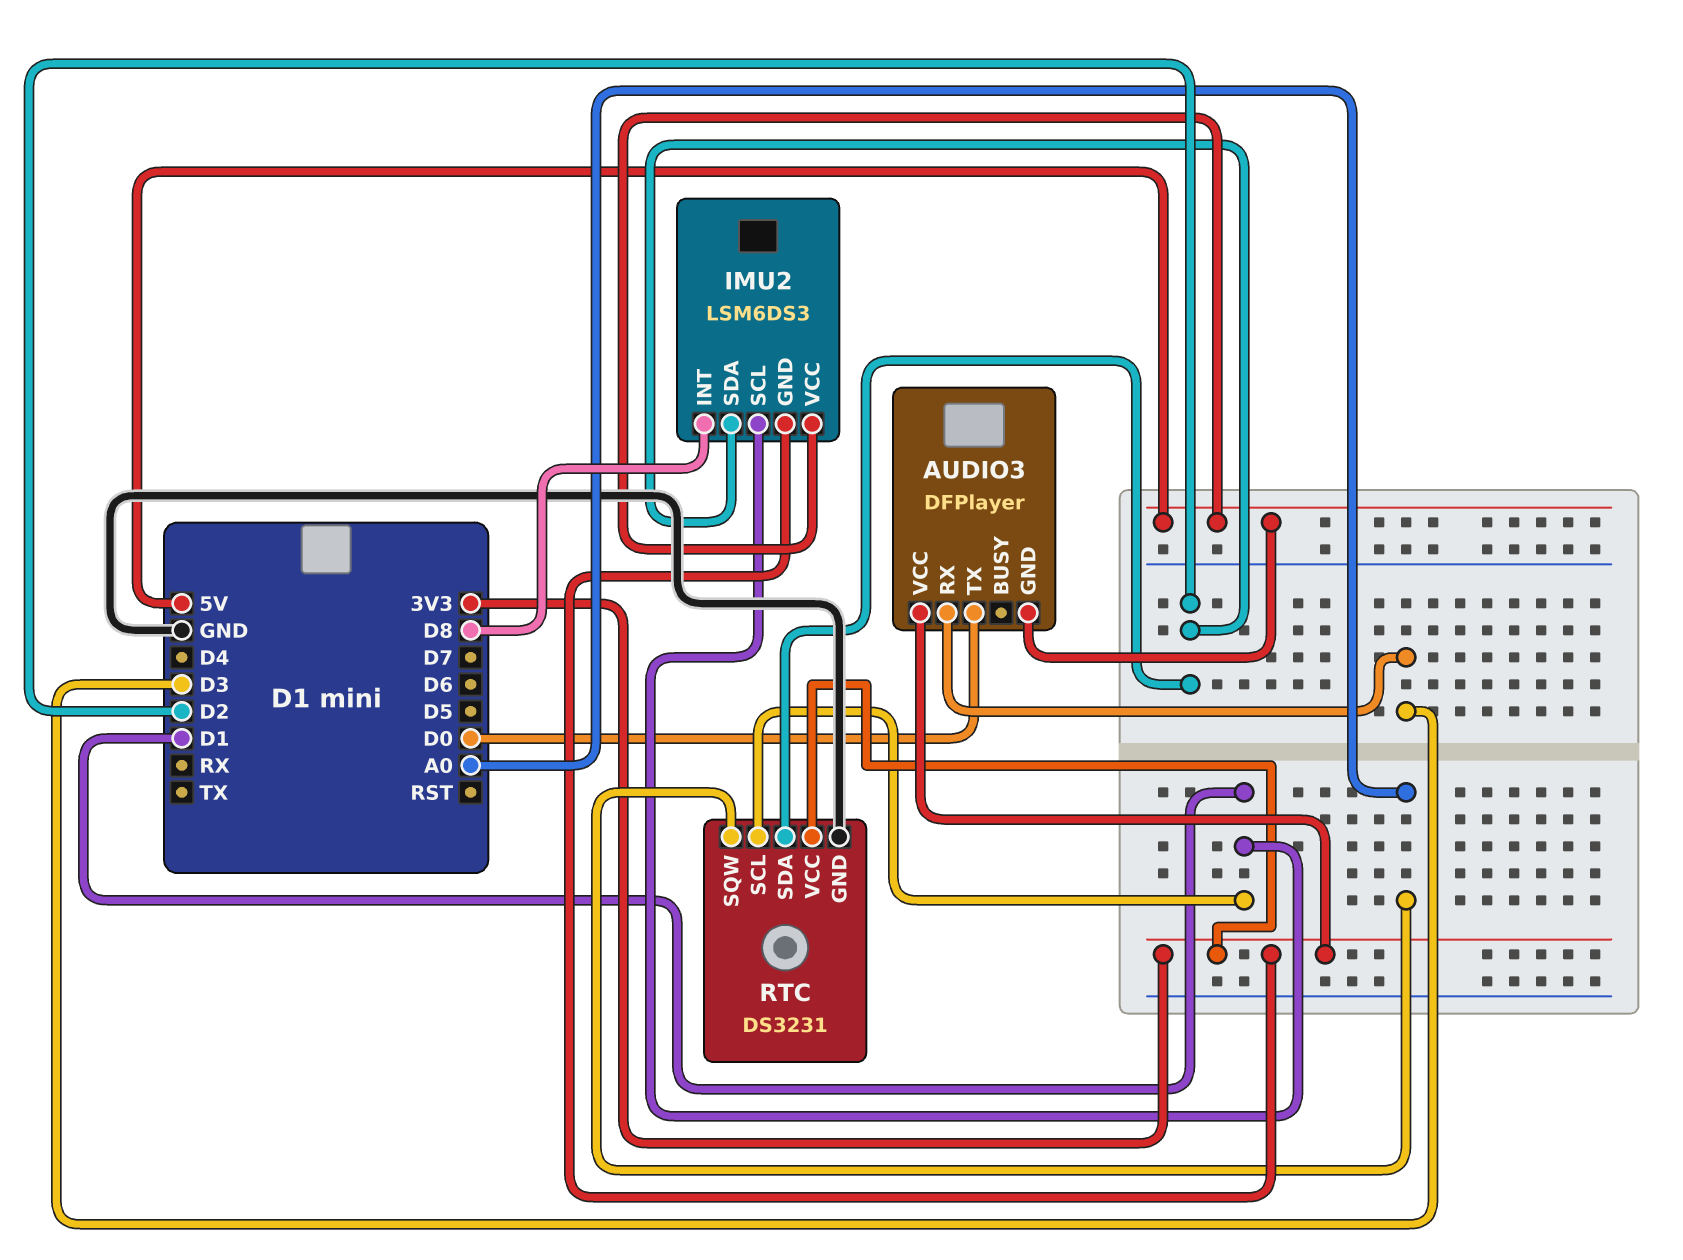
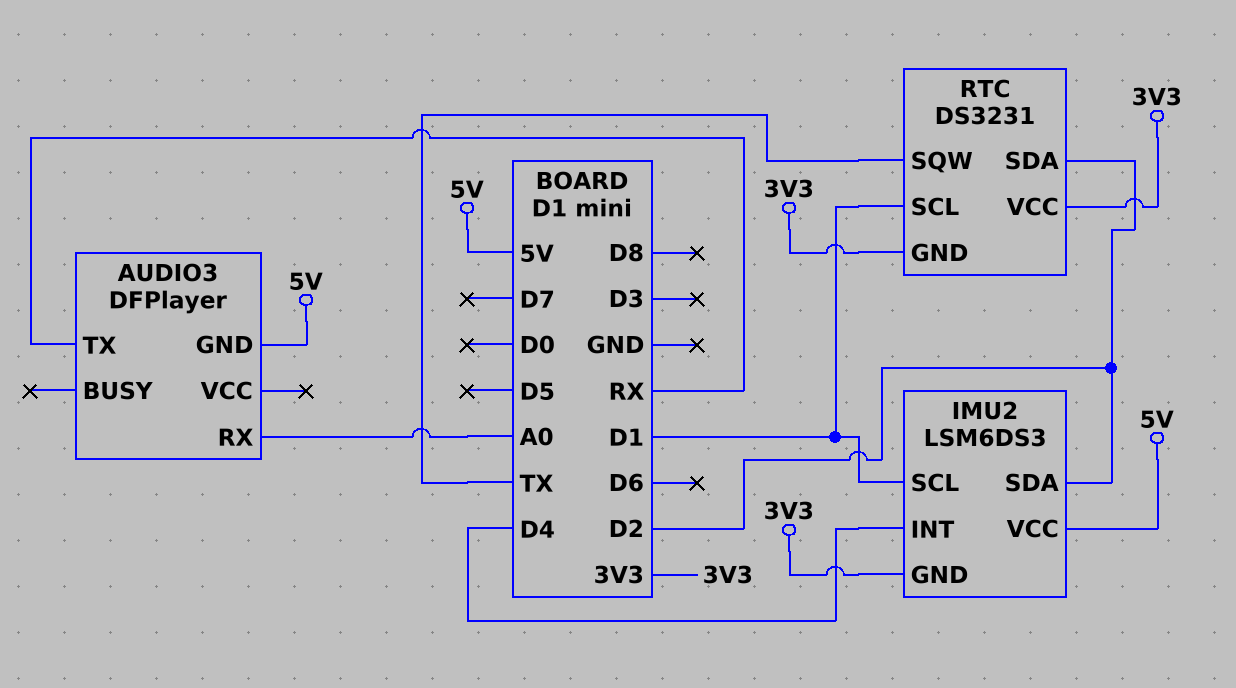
AUDIO3 pin RX: D3 -> A0
AUDIO3 pin TX: D0 -> RX
AUDIO3 pin VCC: 3V3 -> none
IMU2 pin INT: D8 -> D4
RTC pin GND: GND -> 3V3
RTC pin SQW: A0 -> TX

